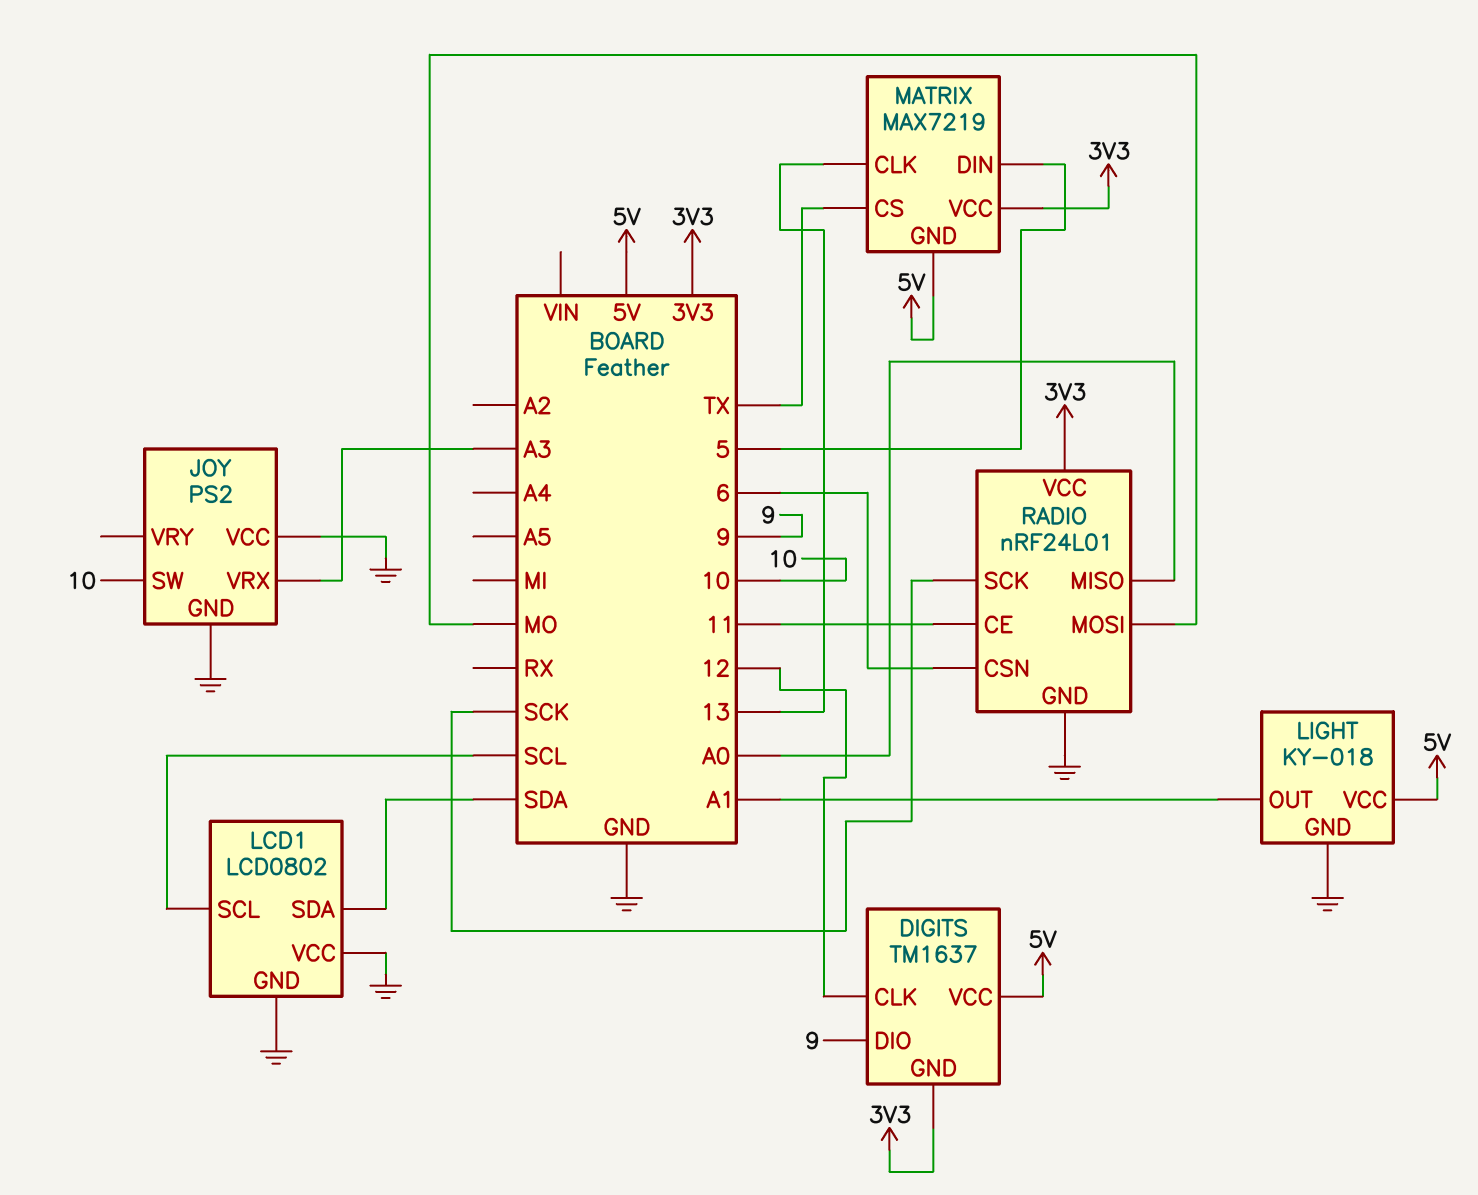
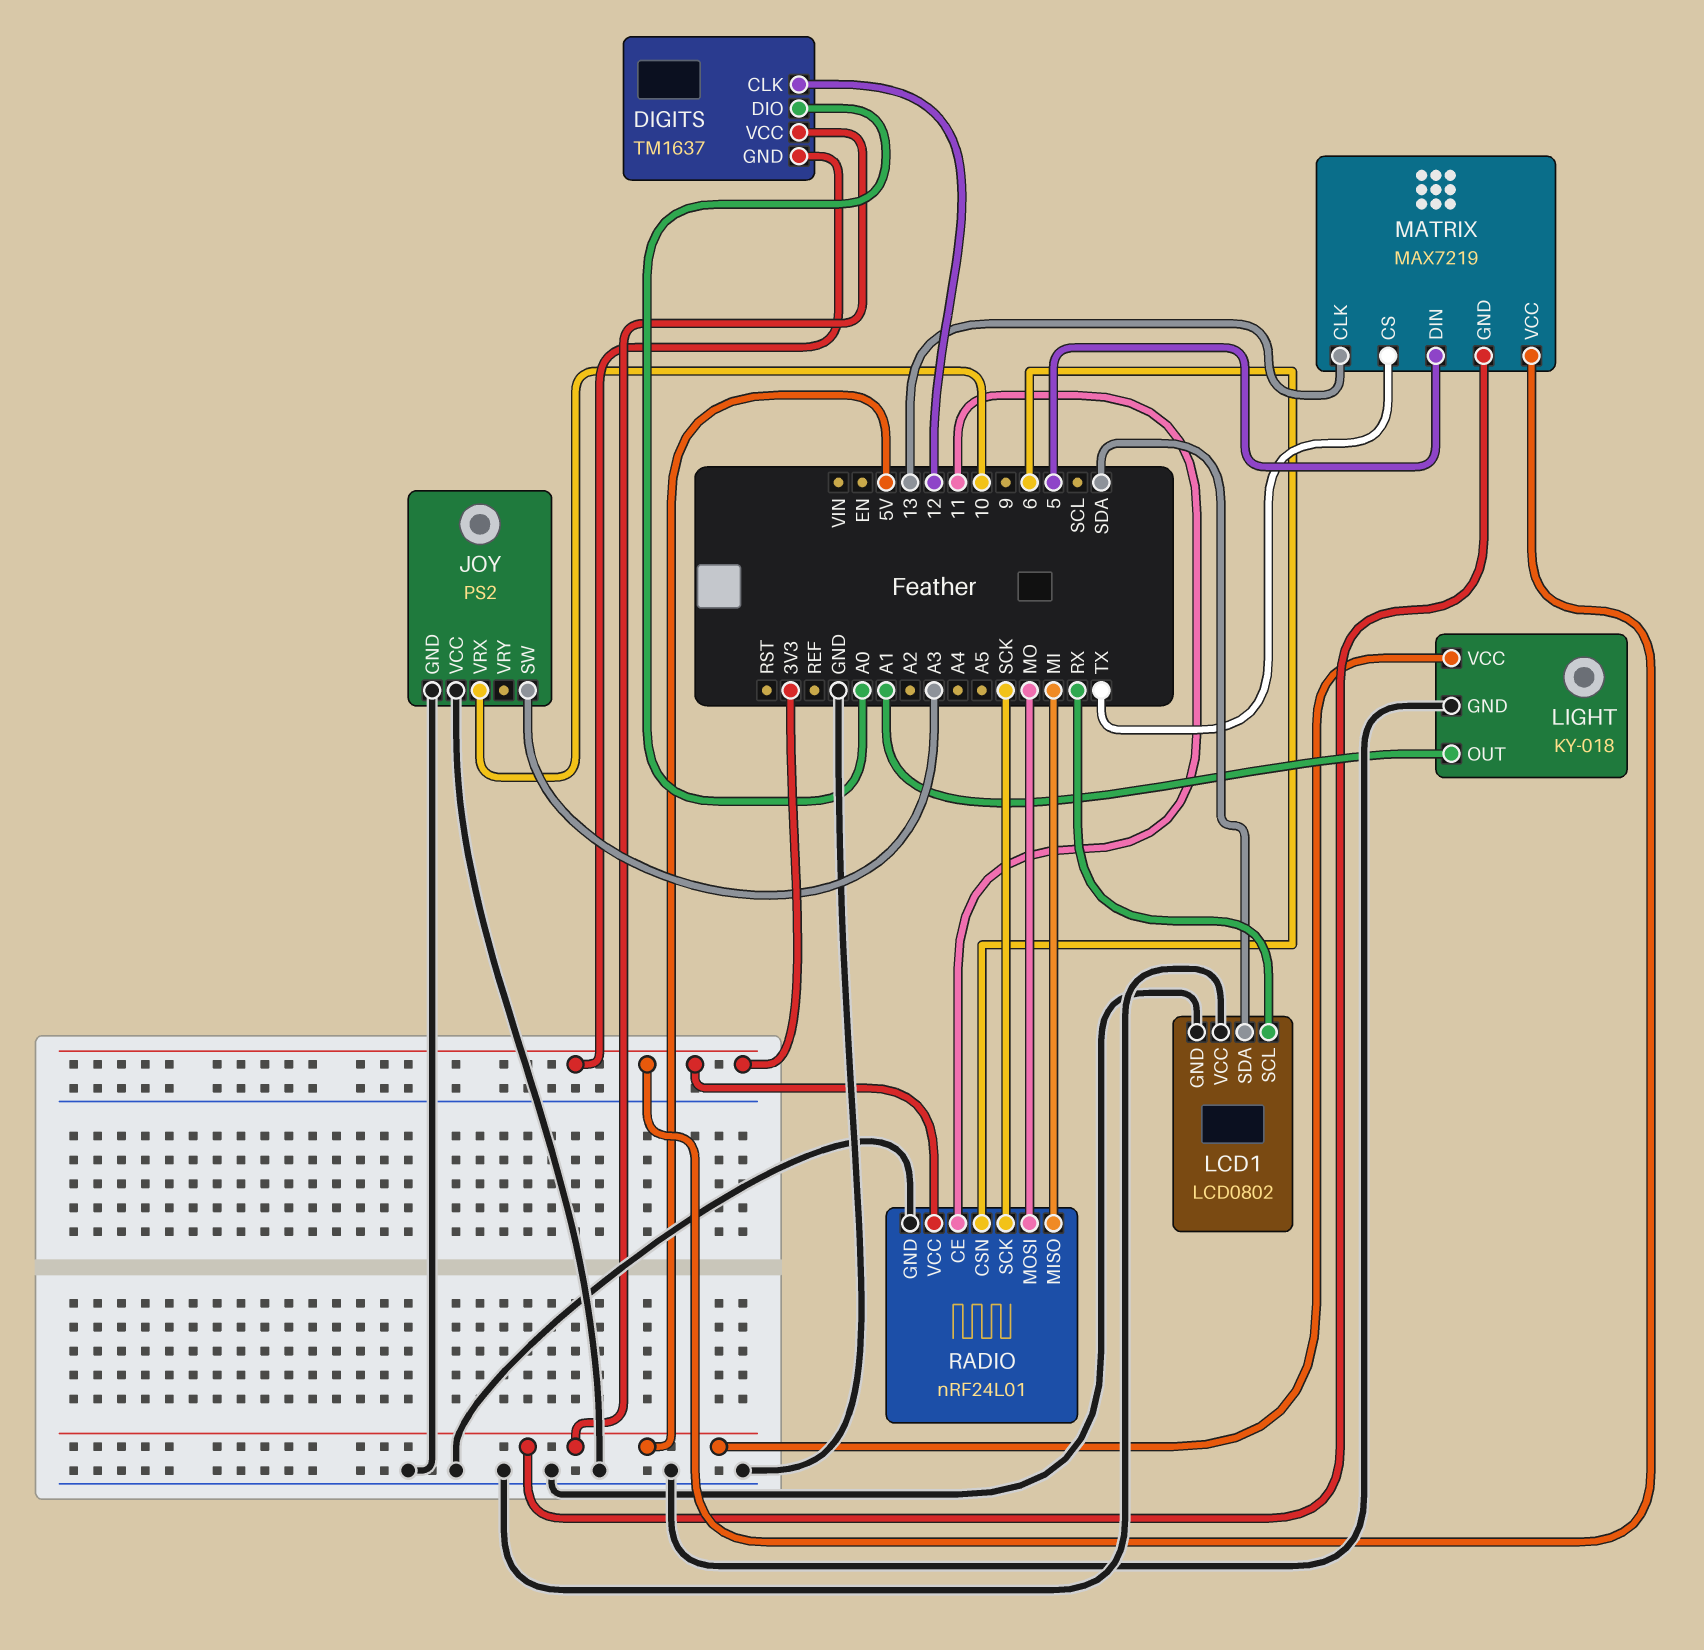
DIGITS pin DIO: 9 -> A0
JOY pin SW: 10 -> A3
JOY pin VRX: A3 -> 10
LCD1 pin SCL: SCL -> RX
RADIO pin MISO: A0 -> MI

